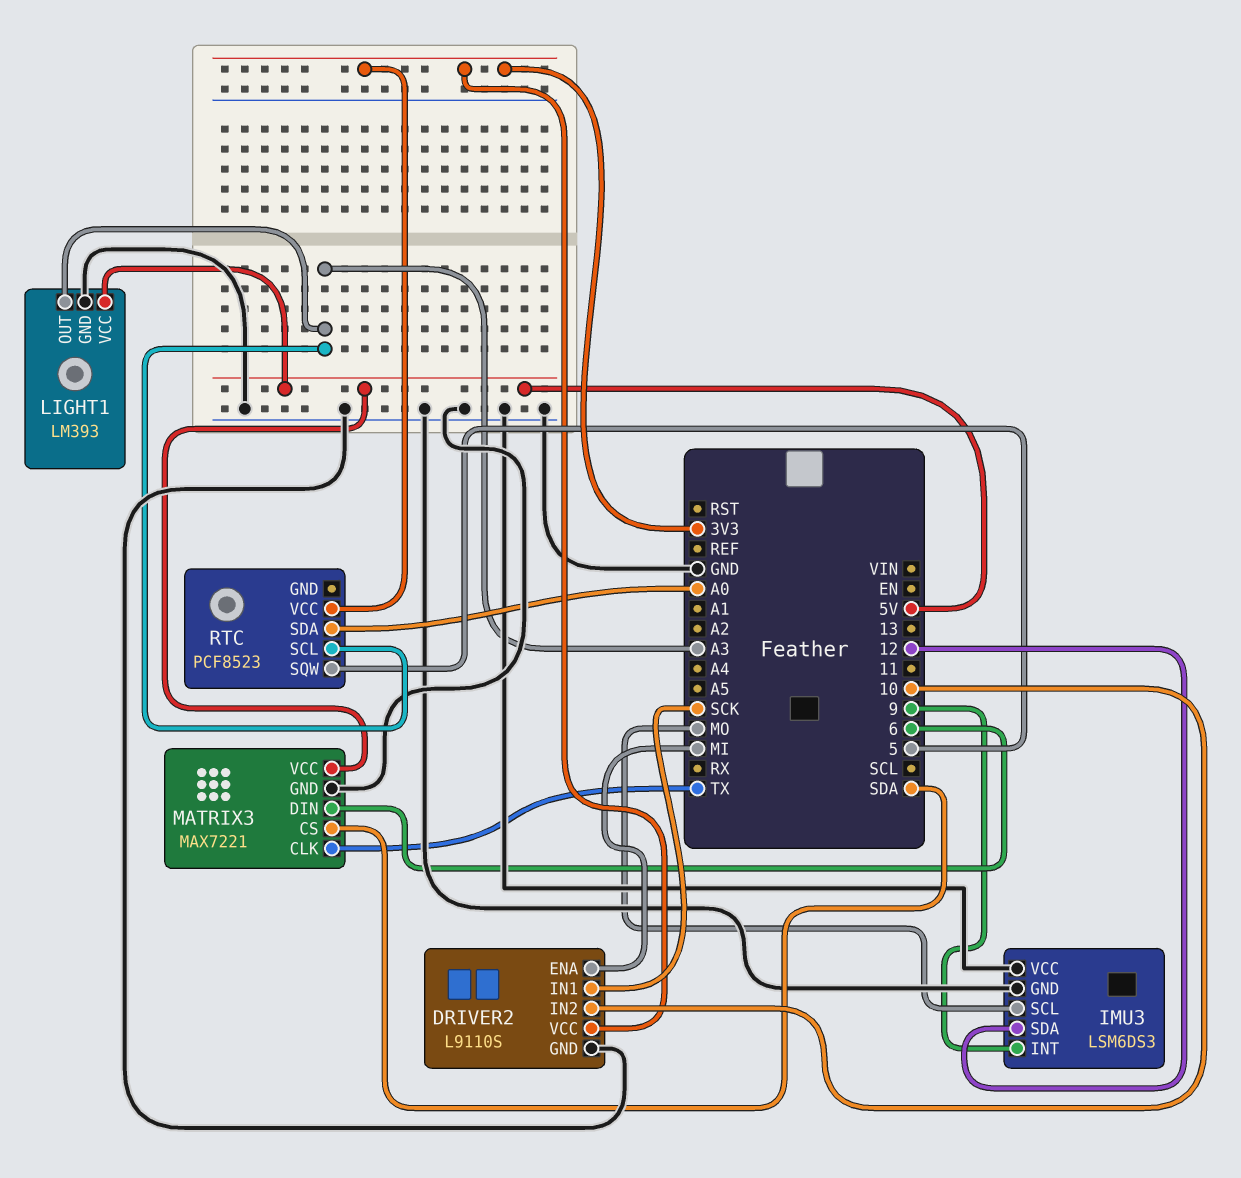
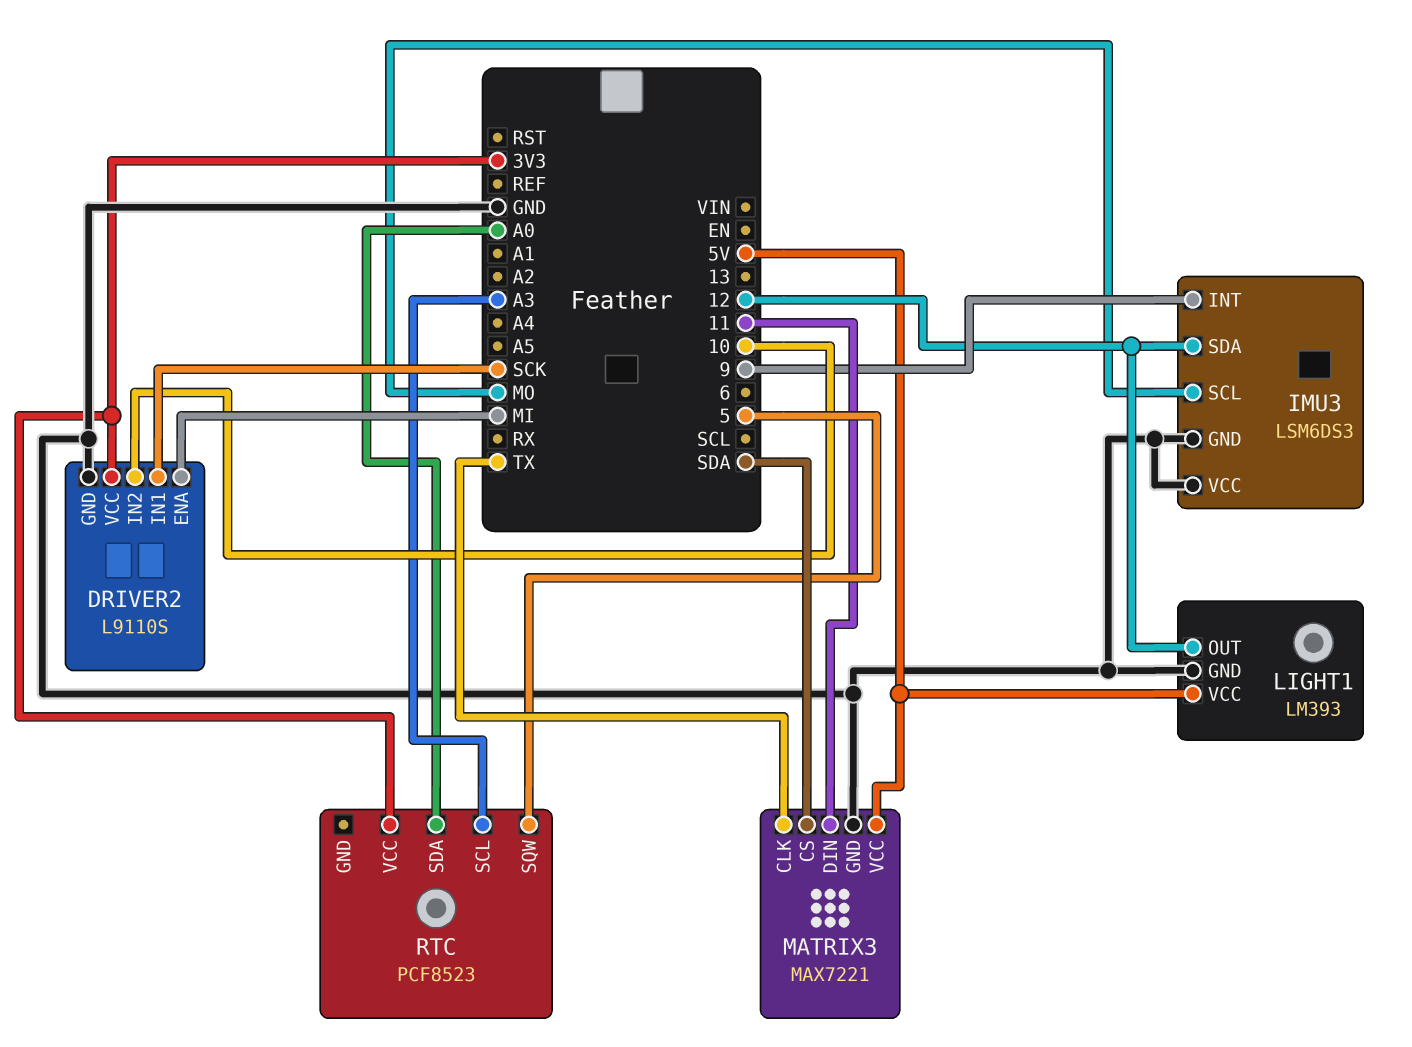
LIGHT1 pin OUT: A3 -> 12
MATRIX3 pin DIN: 6 -> 11

